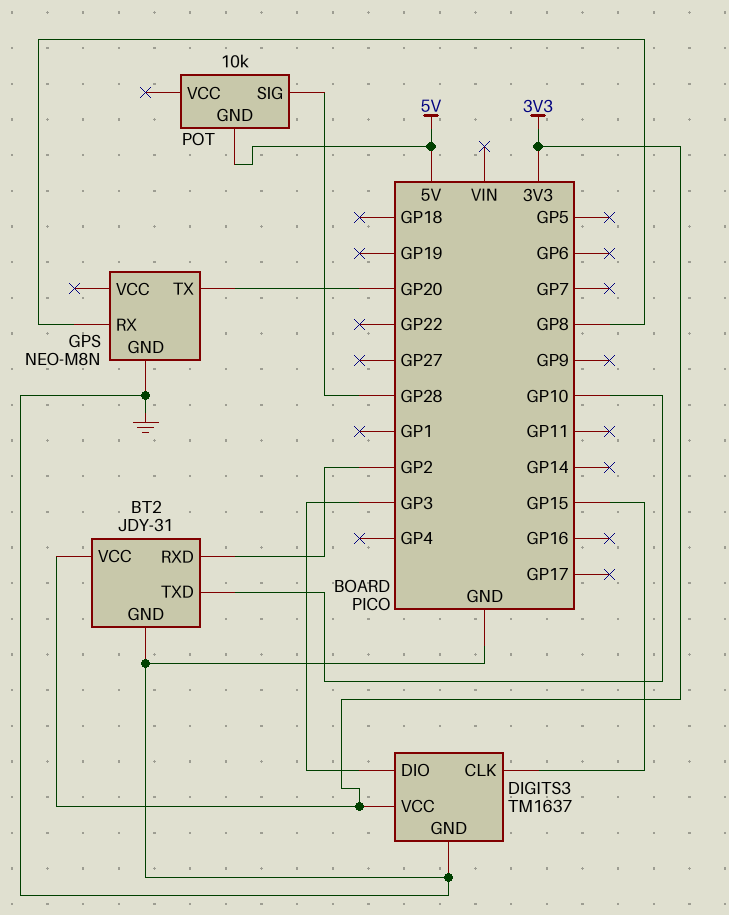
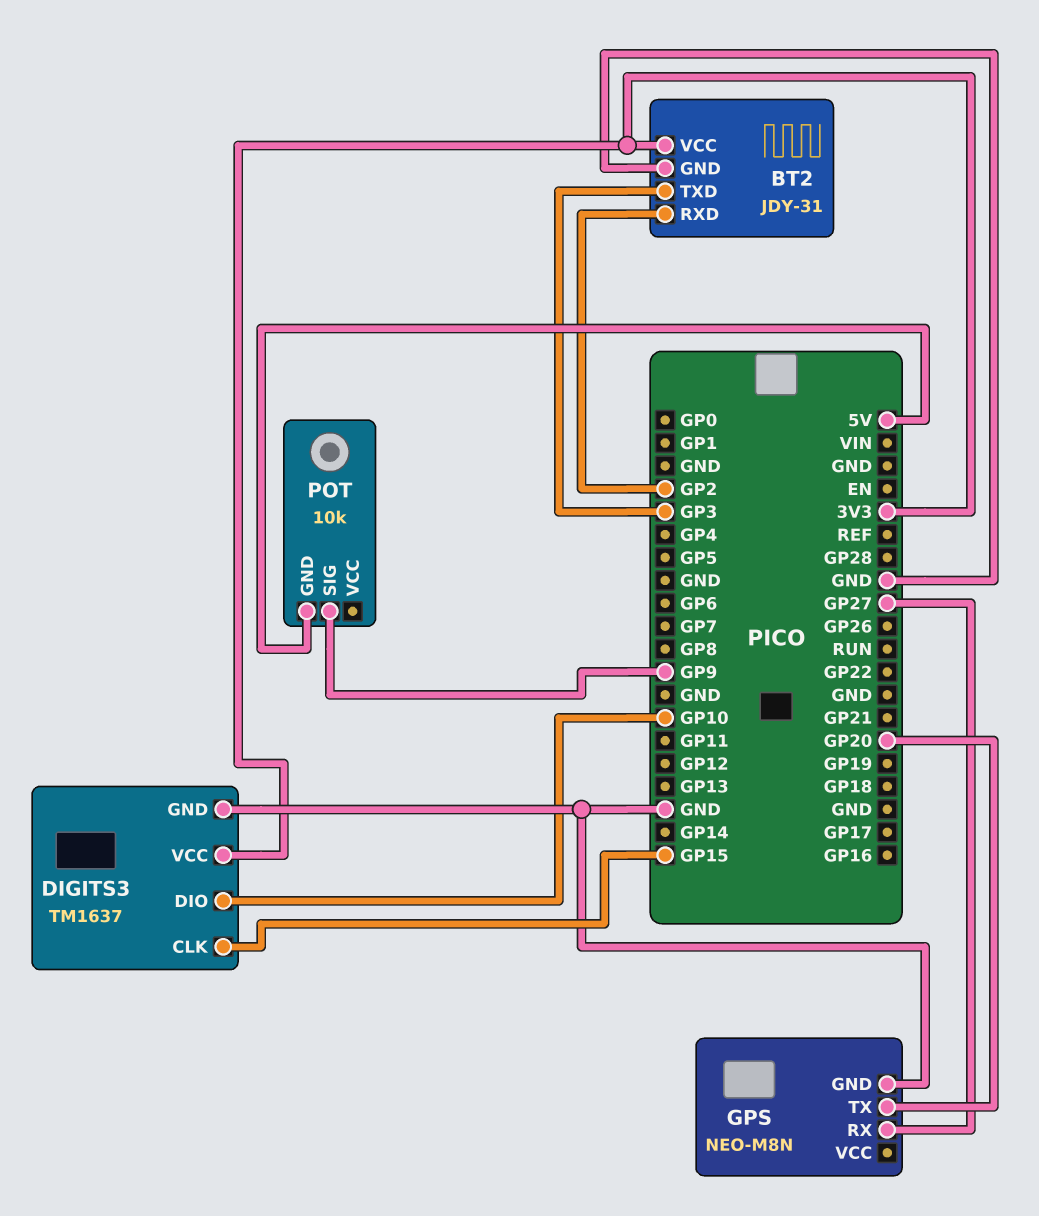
BT2 pin TXD: GP10 -> GP3
DIGITS3 pin DIO: GP3 -> GP10
GPS pin RX: GP8 -> GP27
POT pin SIG: GP28 -> GP9

